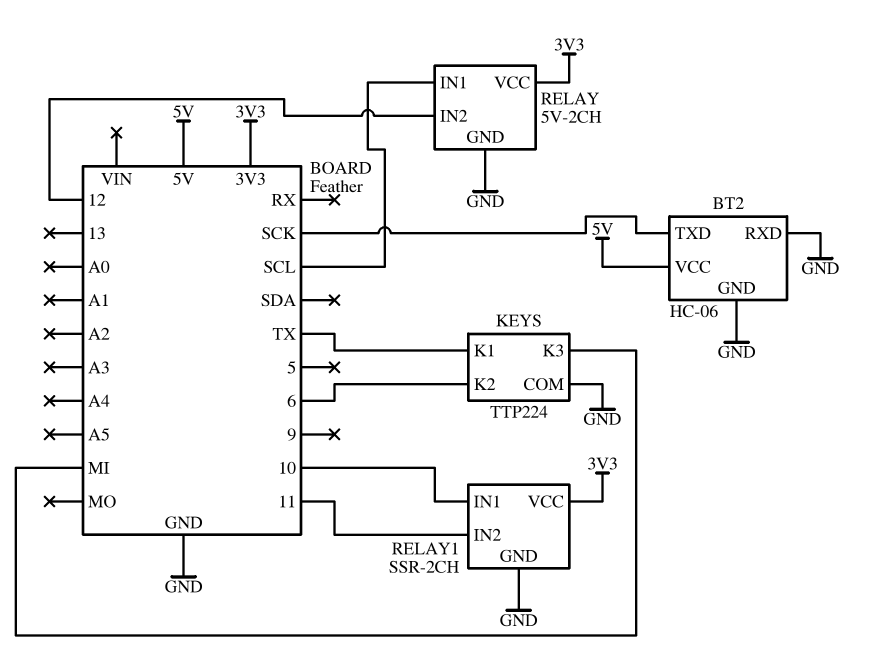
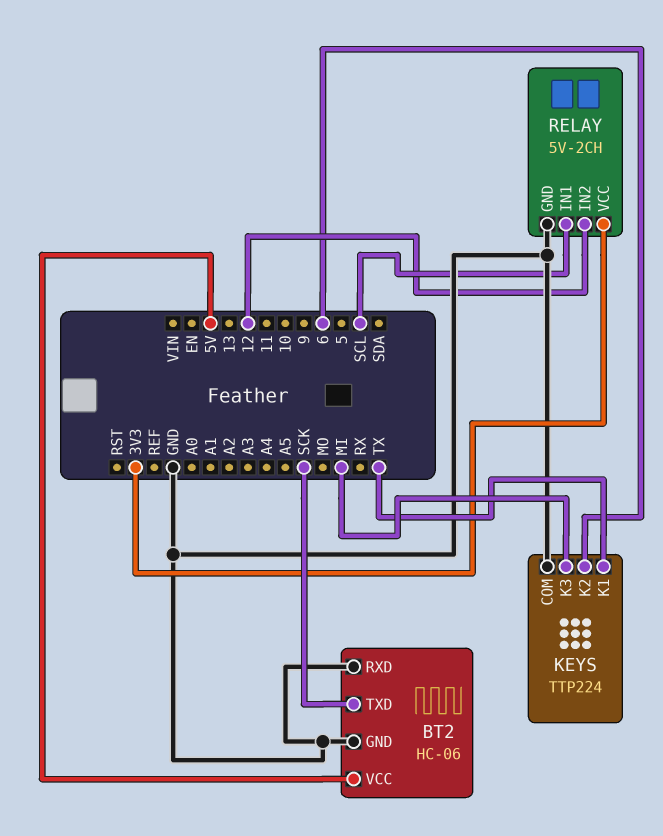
RELAY1: SSR-2CH -> none
RELAY1 pin GND: GND -> none
RELAY1 pin IN1: 10 -> none
RELAY1 pin IN2: 11 -> none
RELAY1 pin VCC: 3V3 -> none

